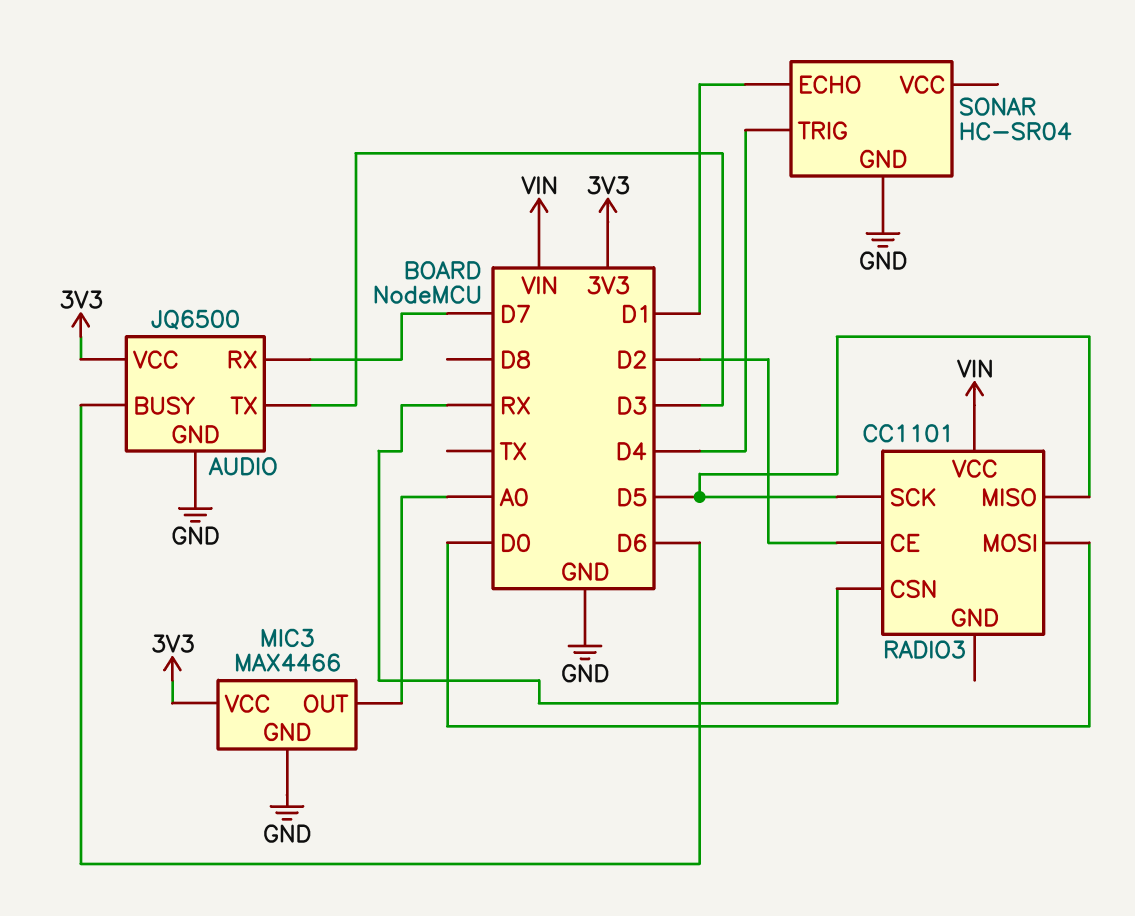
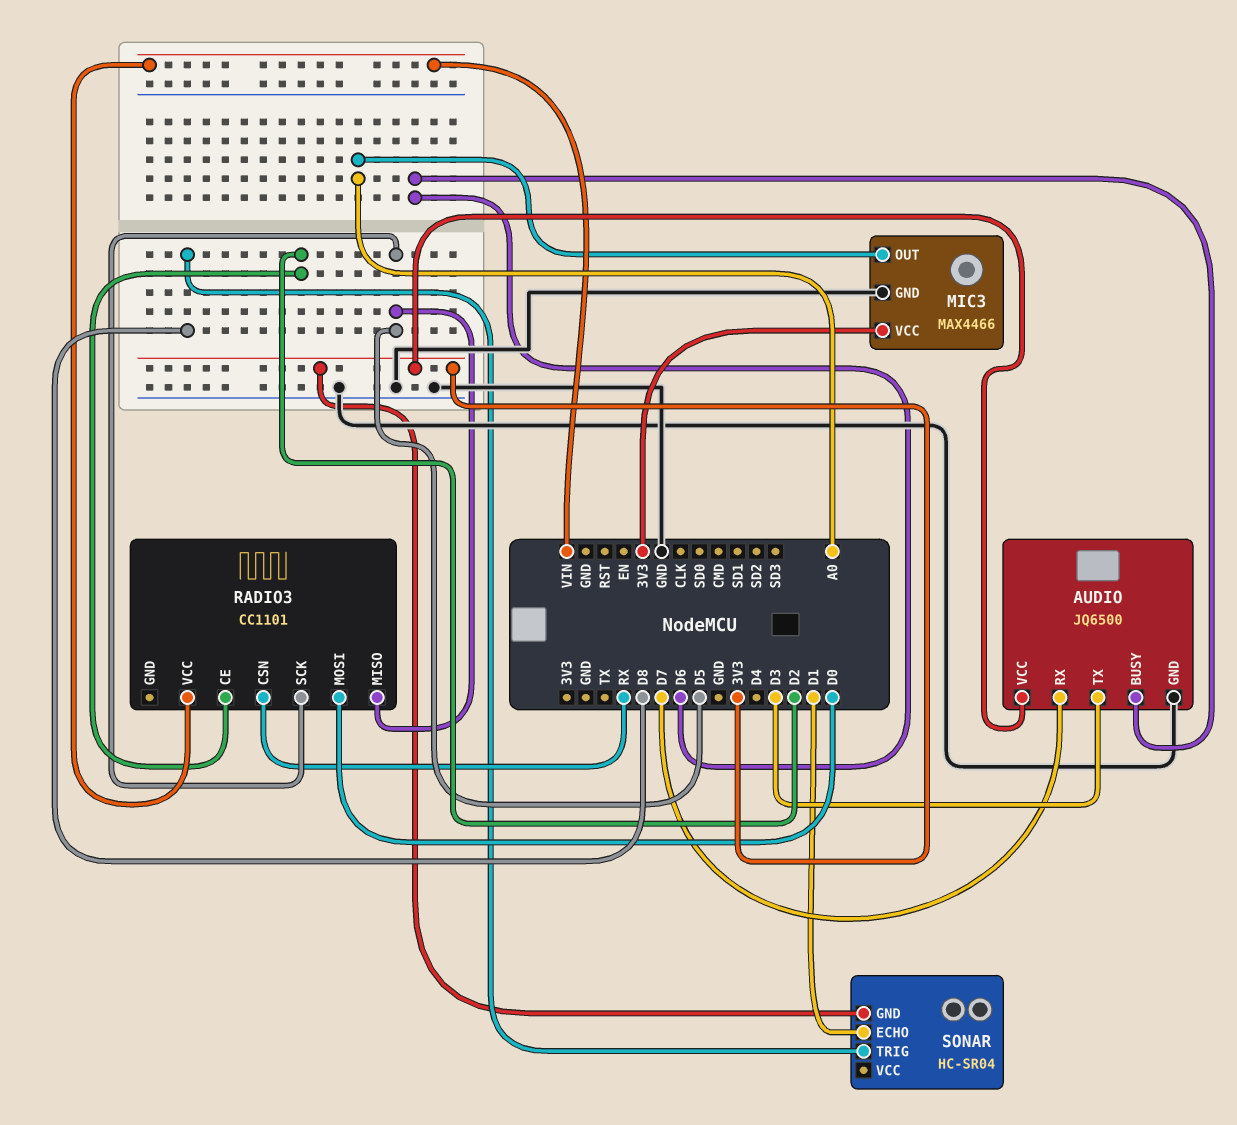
SONAR pin GND: GND -> 3V3
SONAR pin TRIG: D4 -> D8

